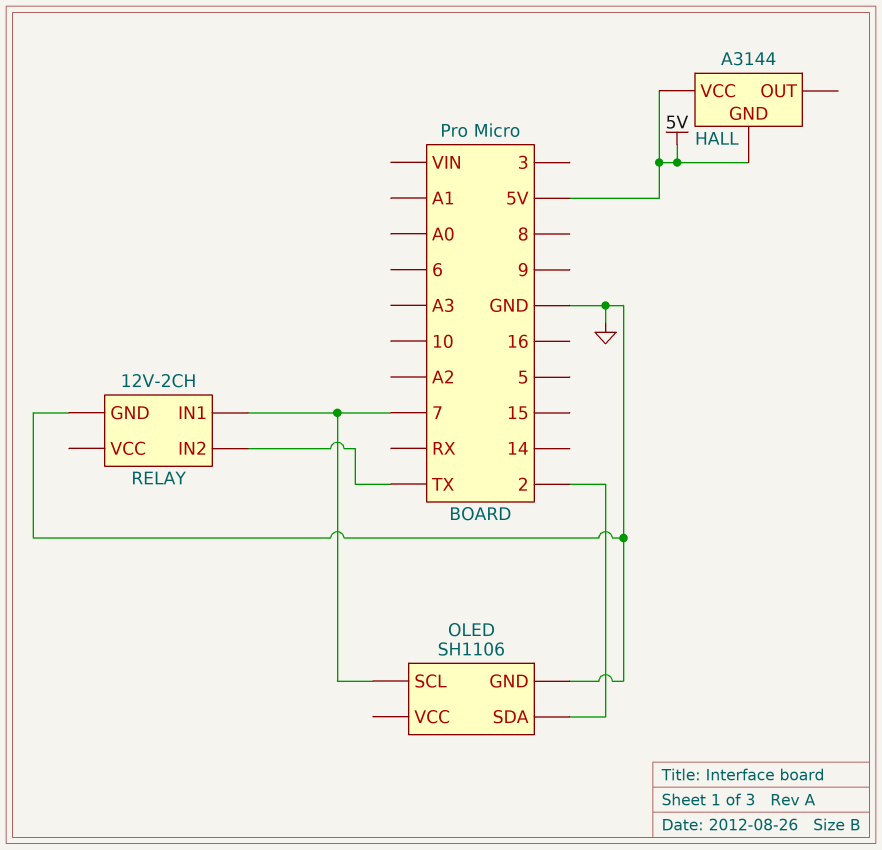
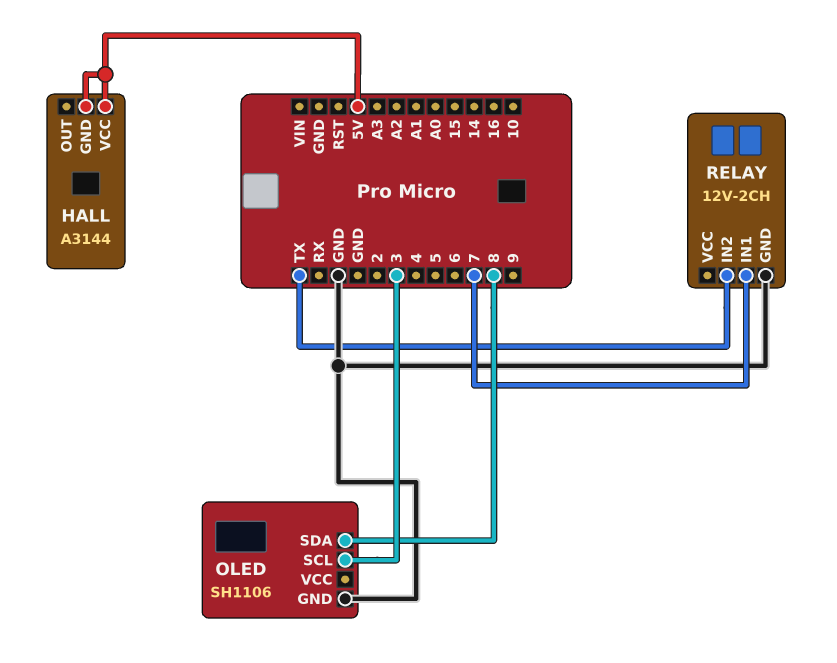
OLED pin SCL: 7 -> 3
OLED pin SDA: 2 -> 8

